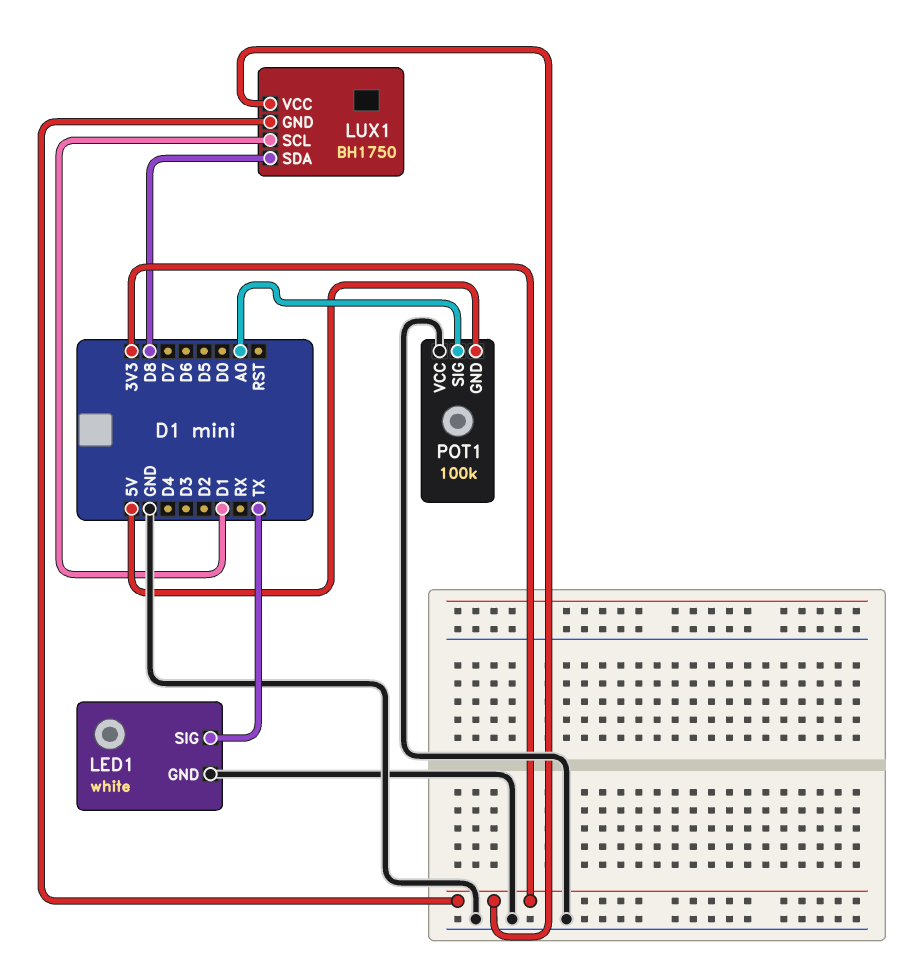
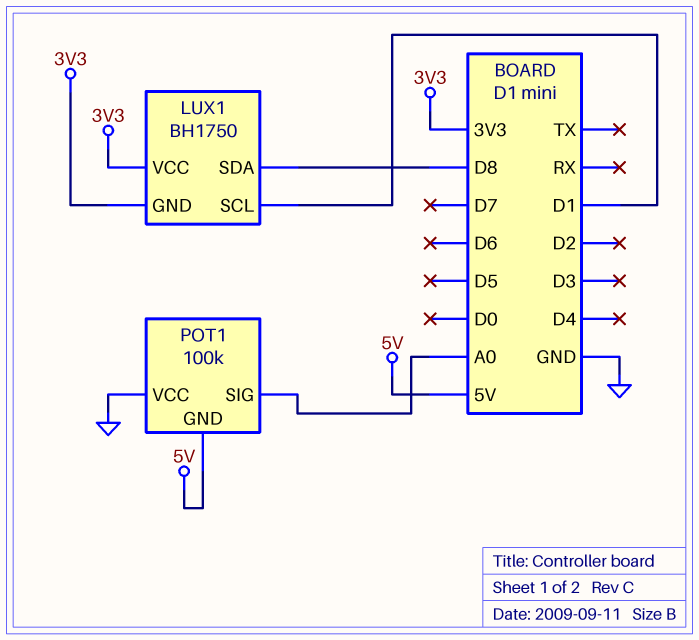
LED1: white -> none
LED1 pin GND: GND -> none
LED1 pin SIG: TX -> none

